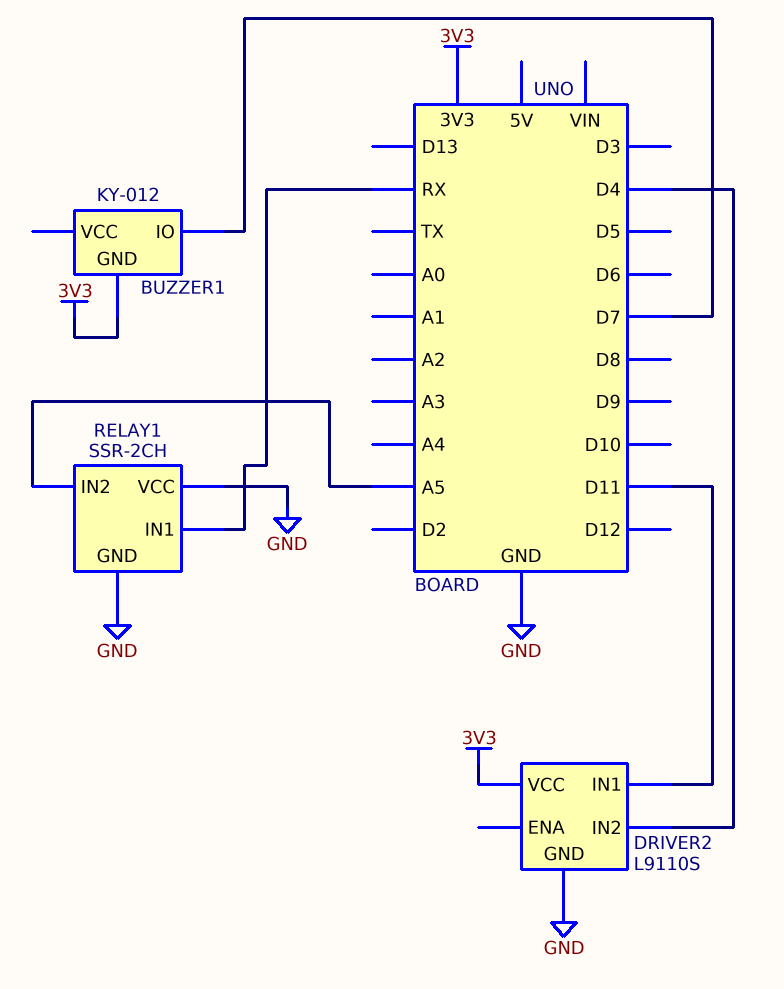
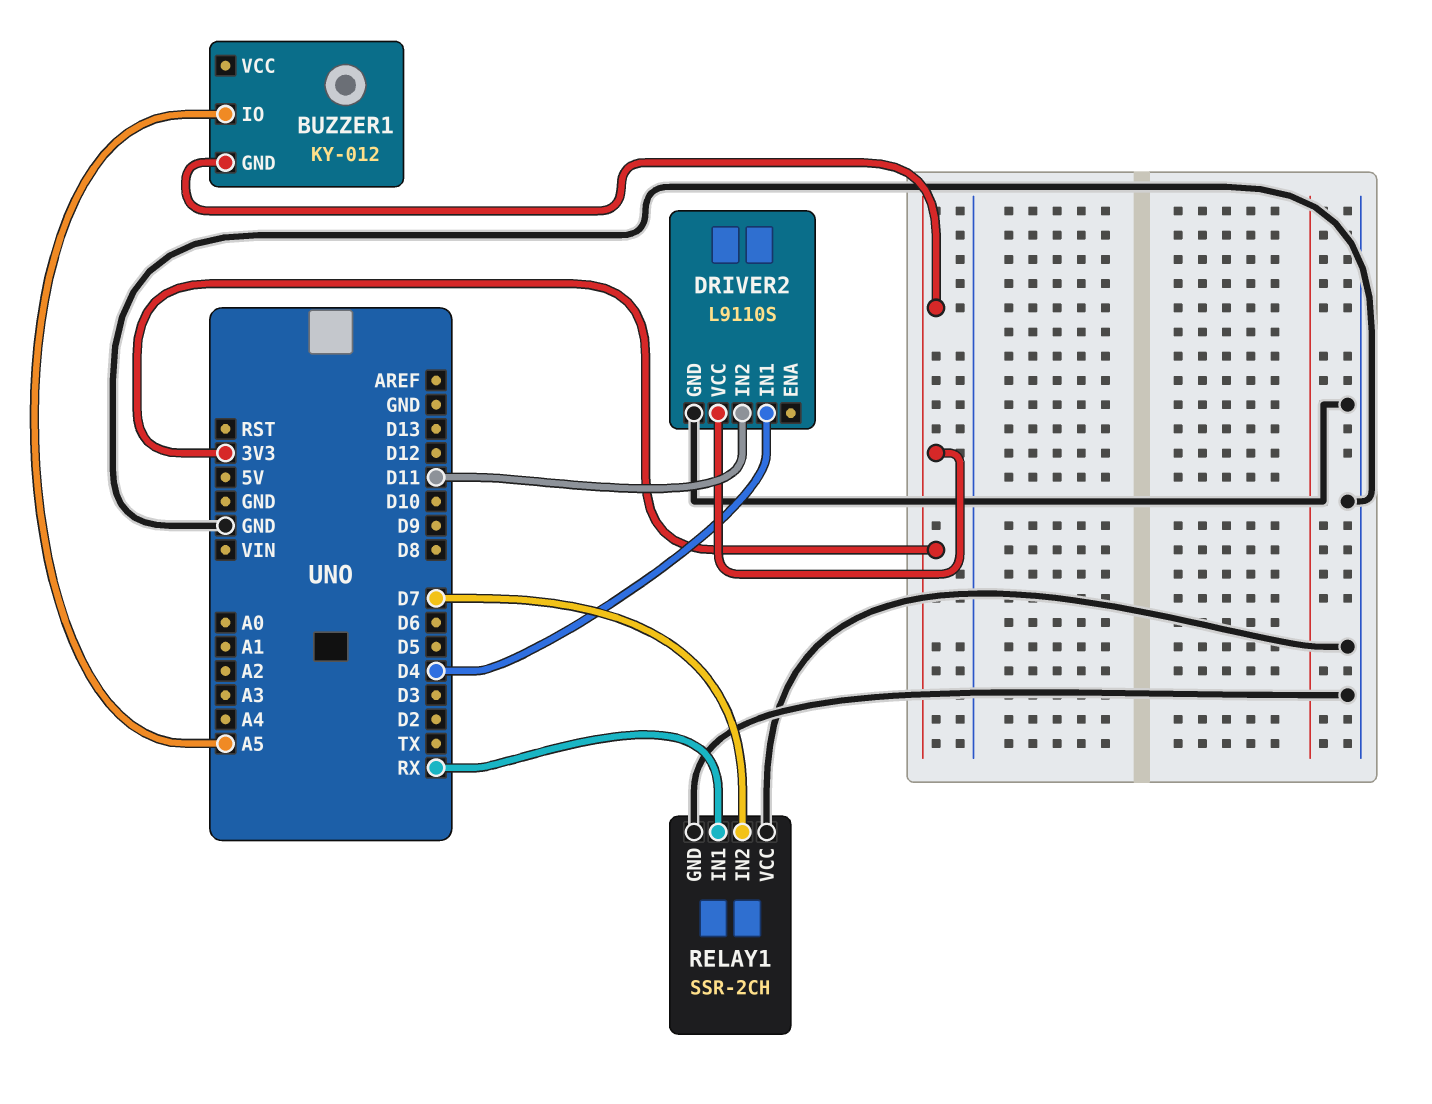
BUZZER1 pin IO: D7 -> A5
DRIVER2 pin IN1: D11 -> D4
DRIVER2 pin IN2: D4 -> D11
RELAY1 pin IN2: A5 -> D7

